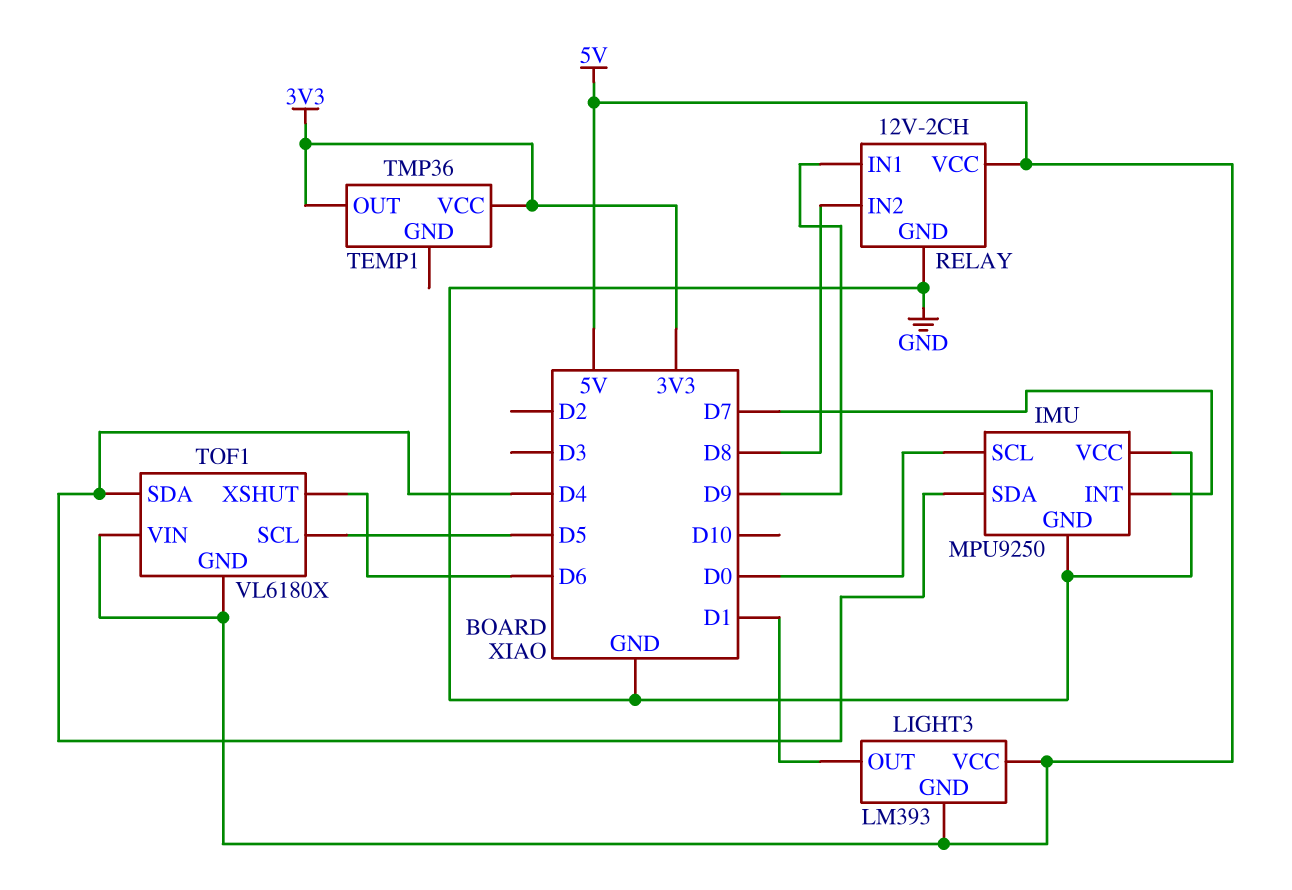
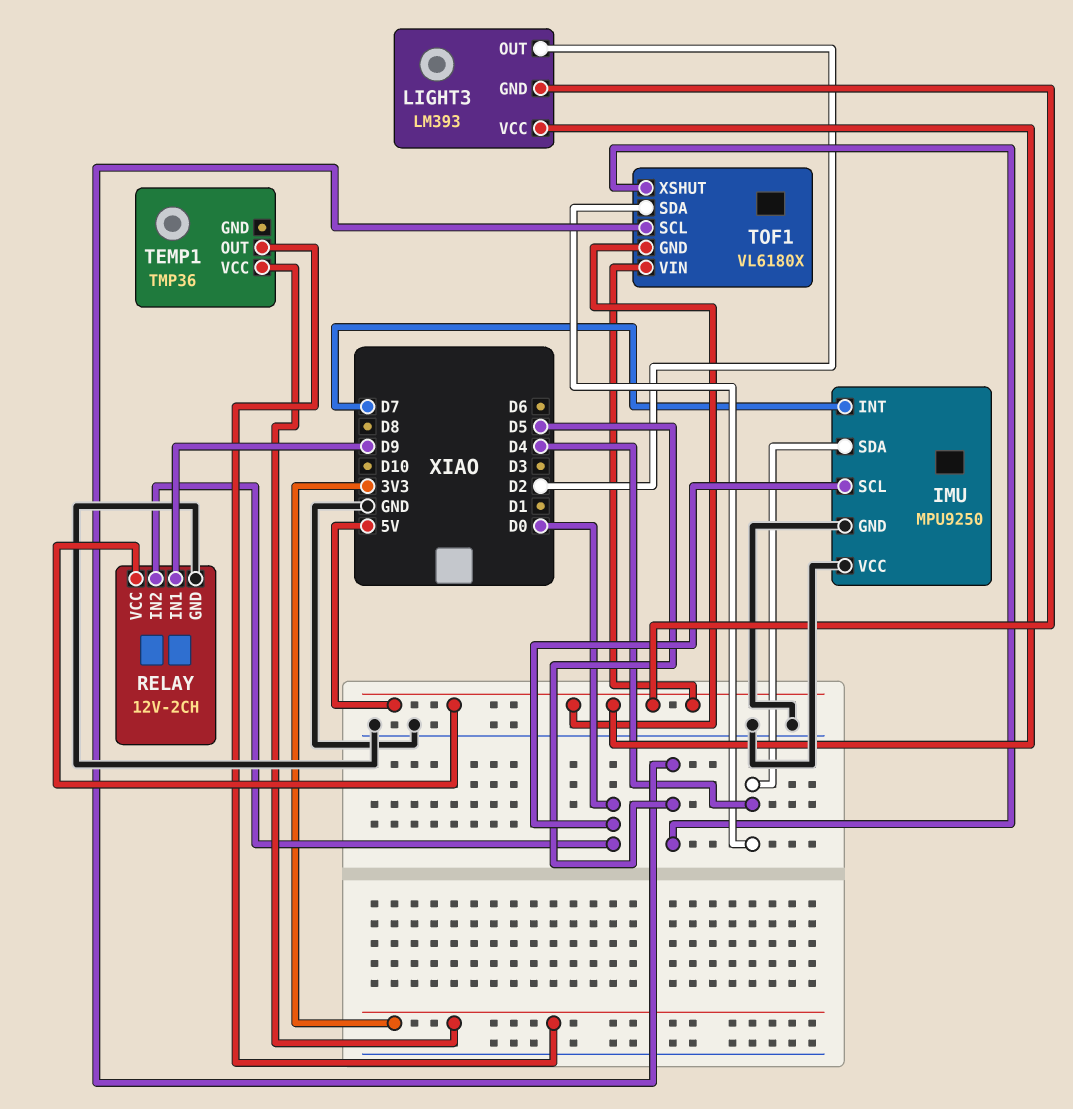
LIGHT3 pin OUT: D1 -> D2
RELAY pin IN2: D8 -> D0
TOF1 pin XSHUT: D6 -> D5

